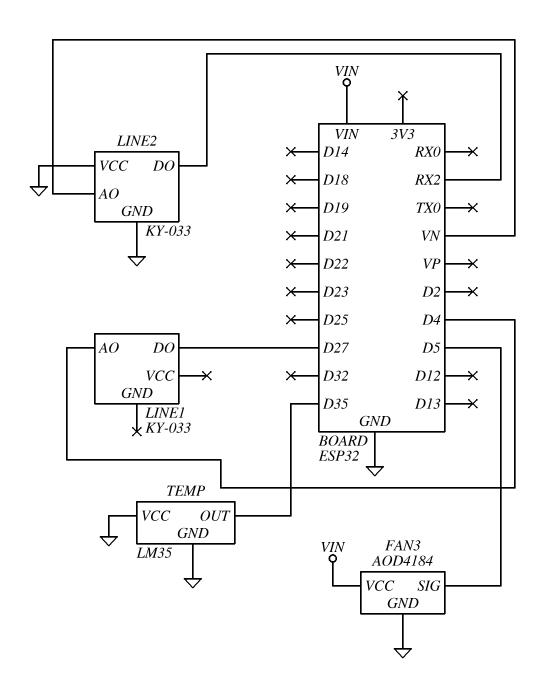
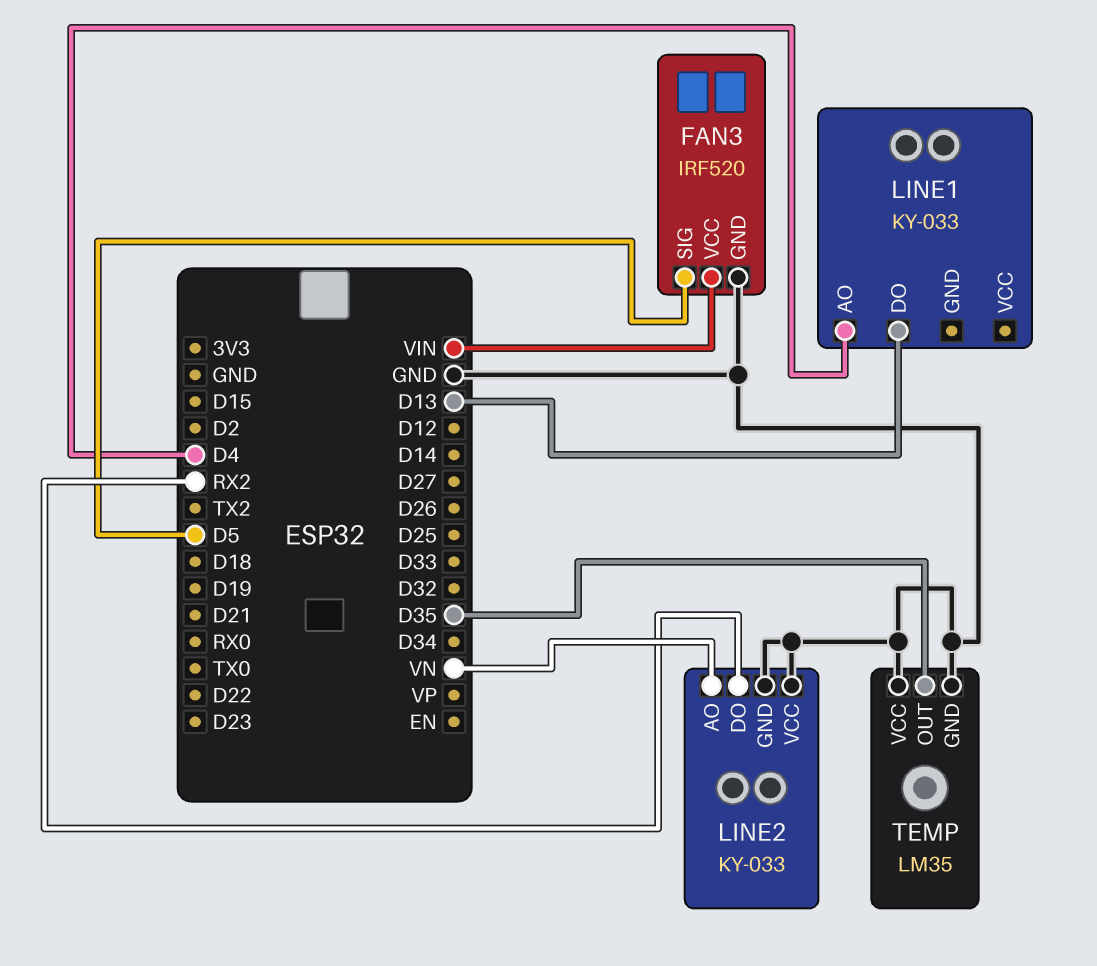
FAN3: AOD4184 -> IRF520
LINE1 pin DO: D27 -> D13

